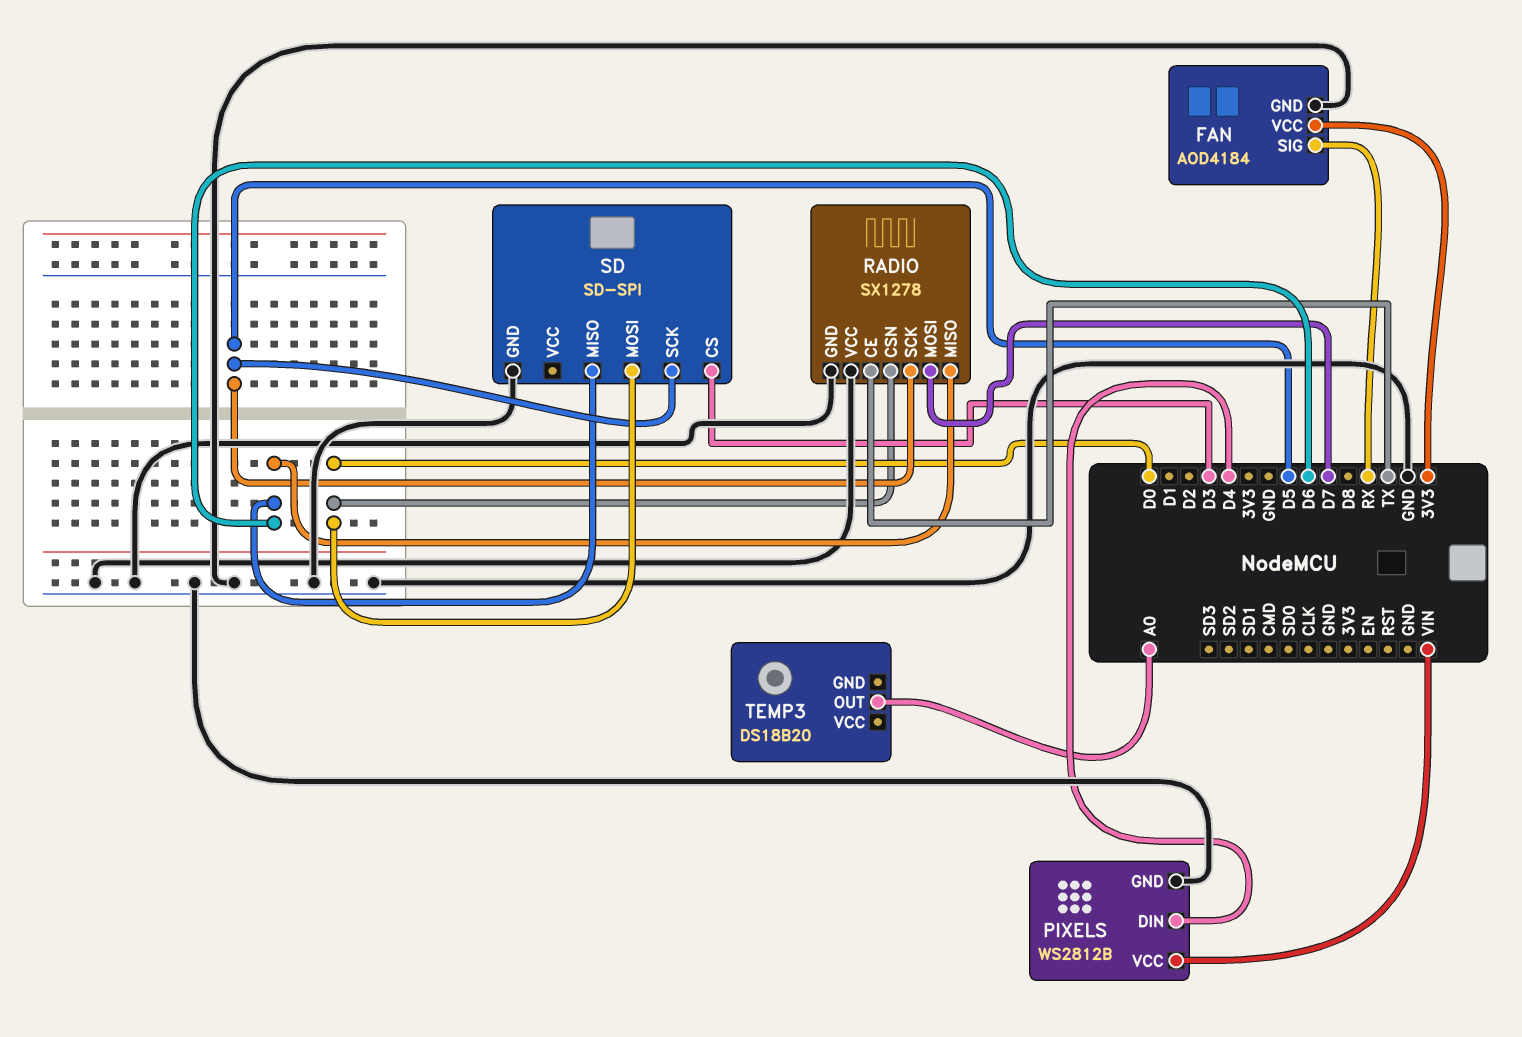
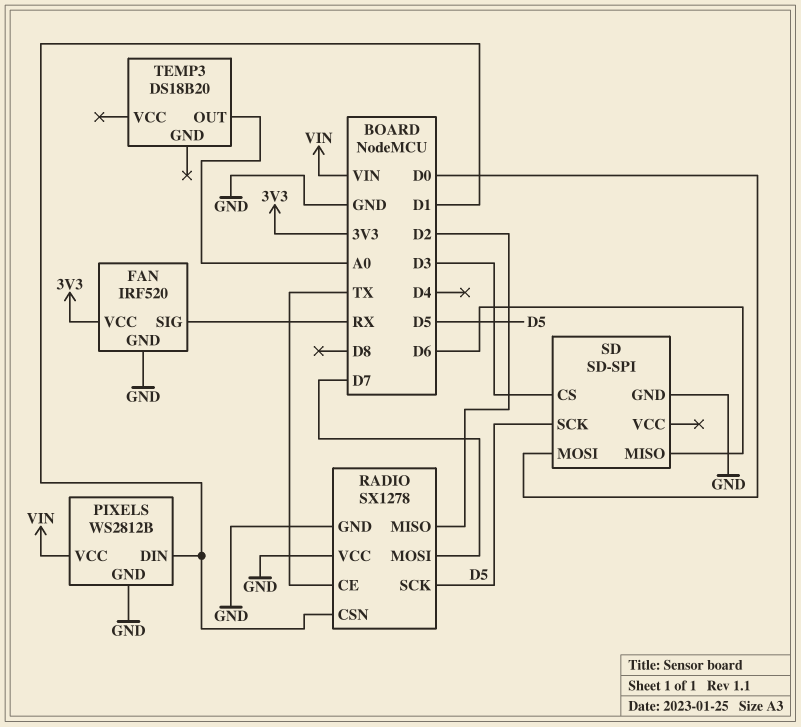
FAN: AOD4184 -> IRF520
PIXELS pin DIN: D4 -> D1
RADIO pin CSN: D0 -> D1
RADIO pin MISO: D6 -> D2

